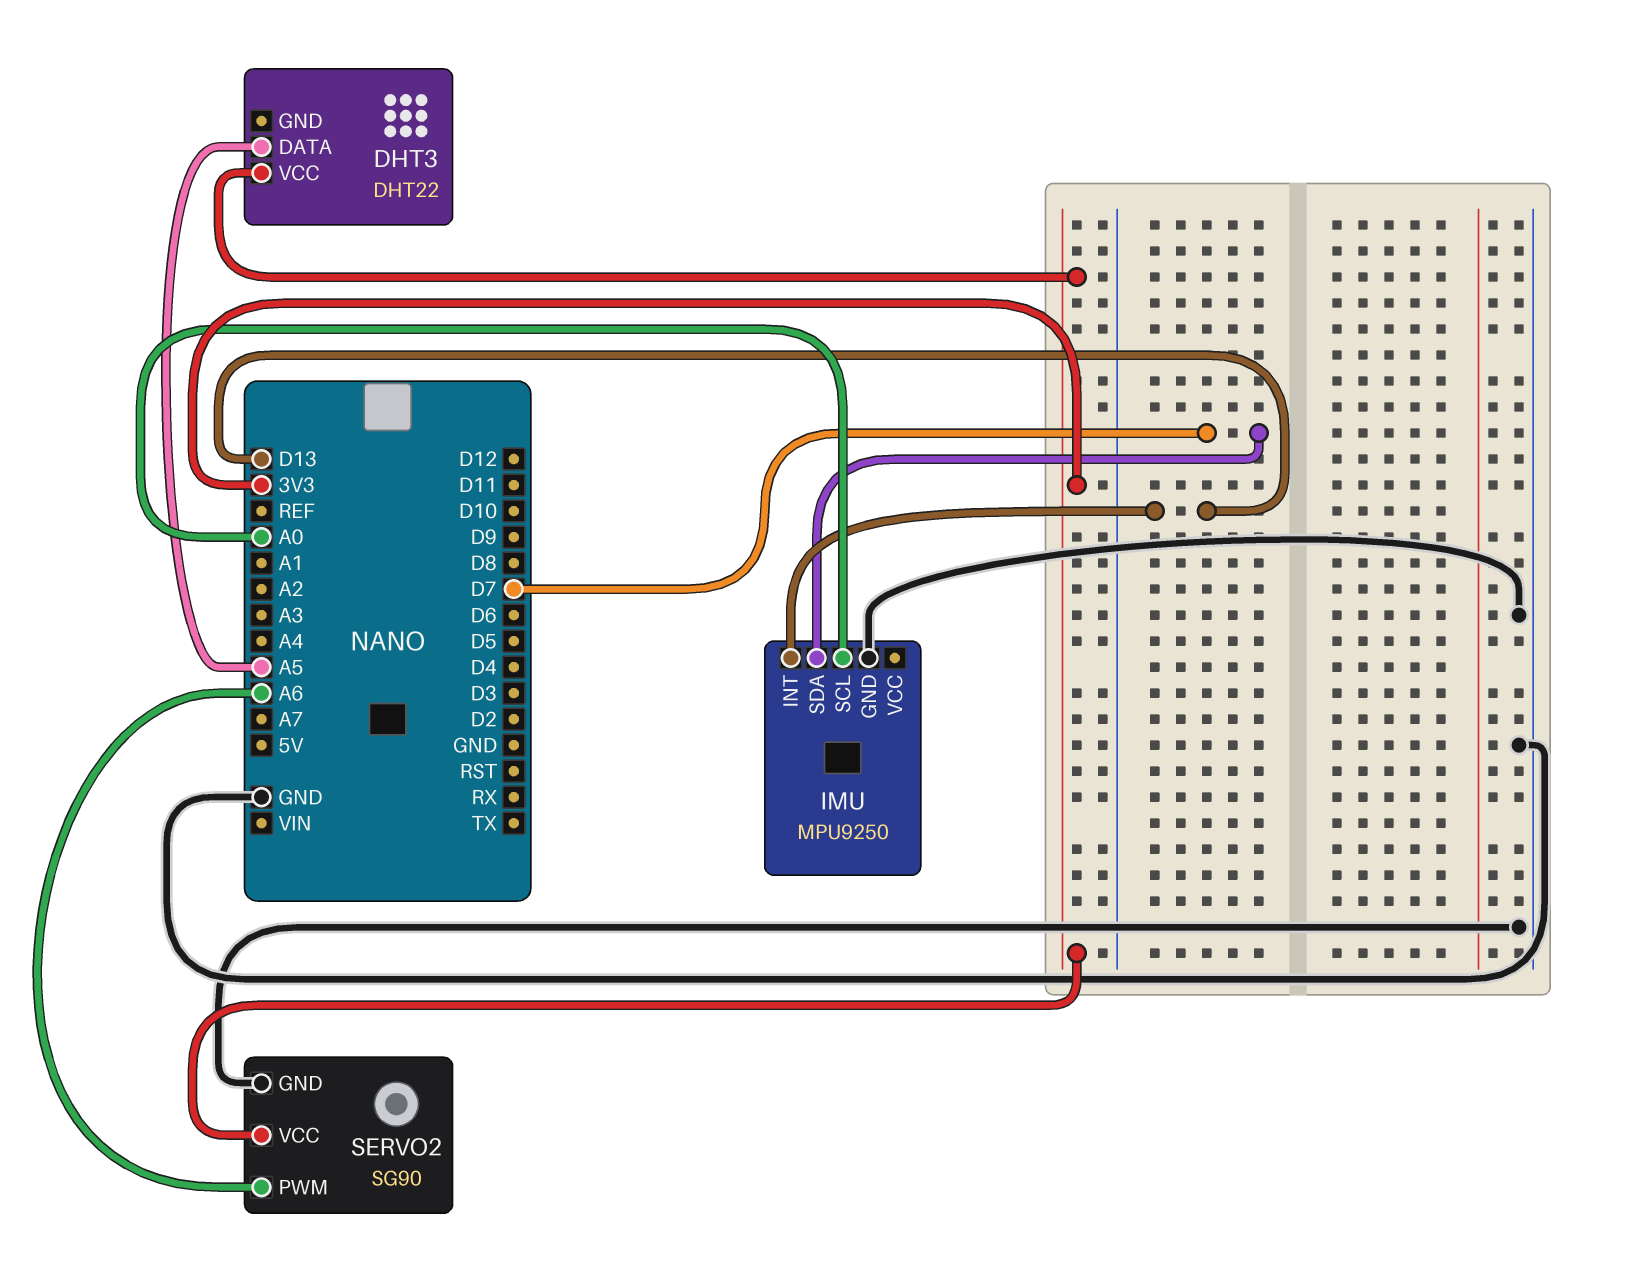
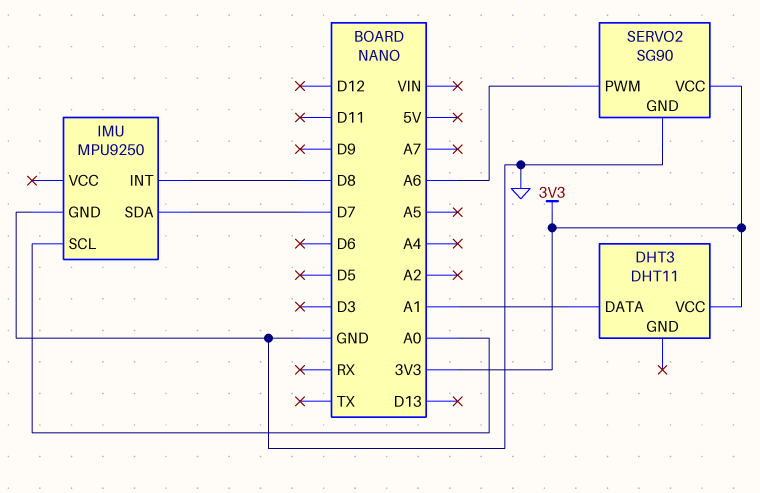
DHT3: DHT22 -> DHT11
DHT3 pin DATA: A5 -> A1
IMU pin INT: D13 -> D8

